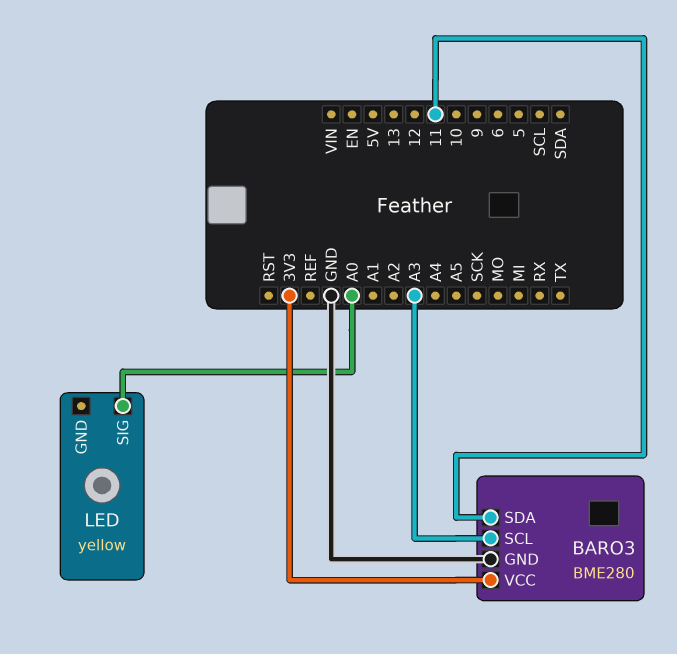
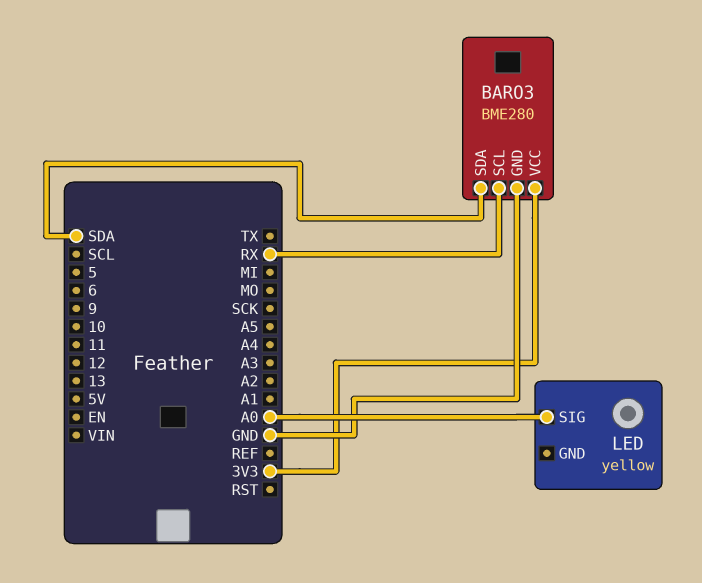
BARO3 pin SCL: A3 -> RX
BARO3 pin SDA: 11 -> SDA

